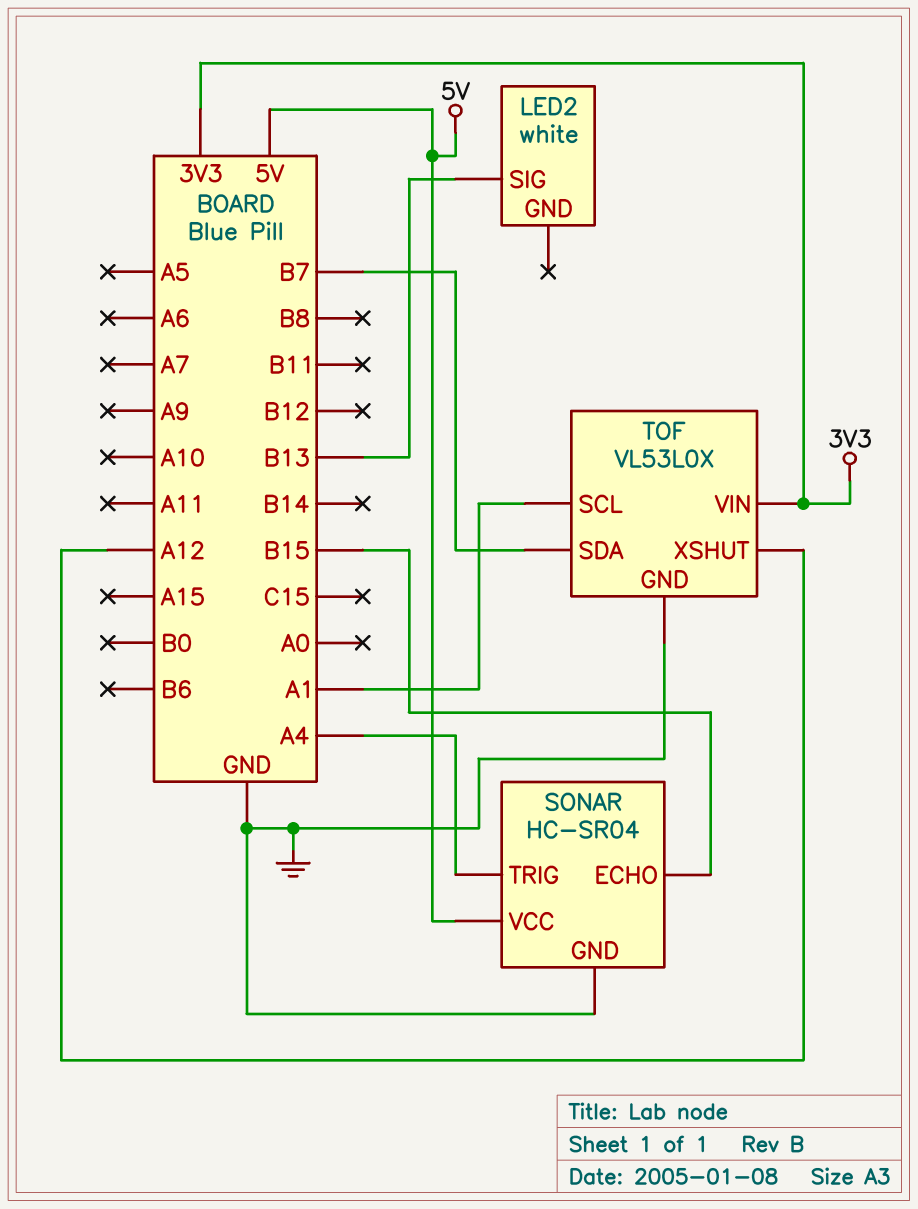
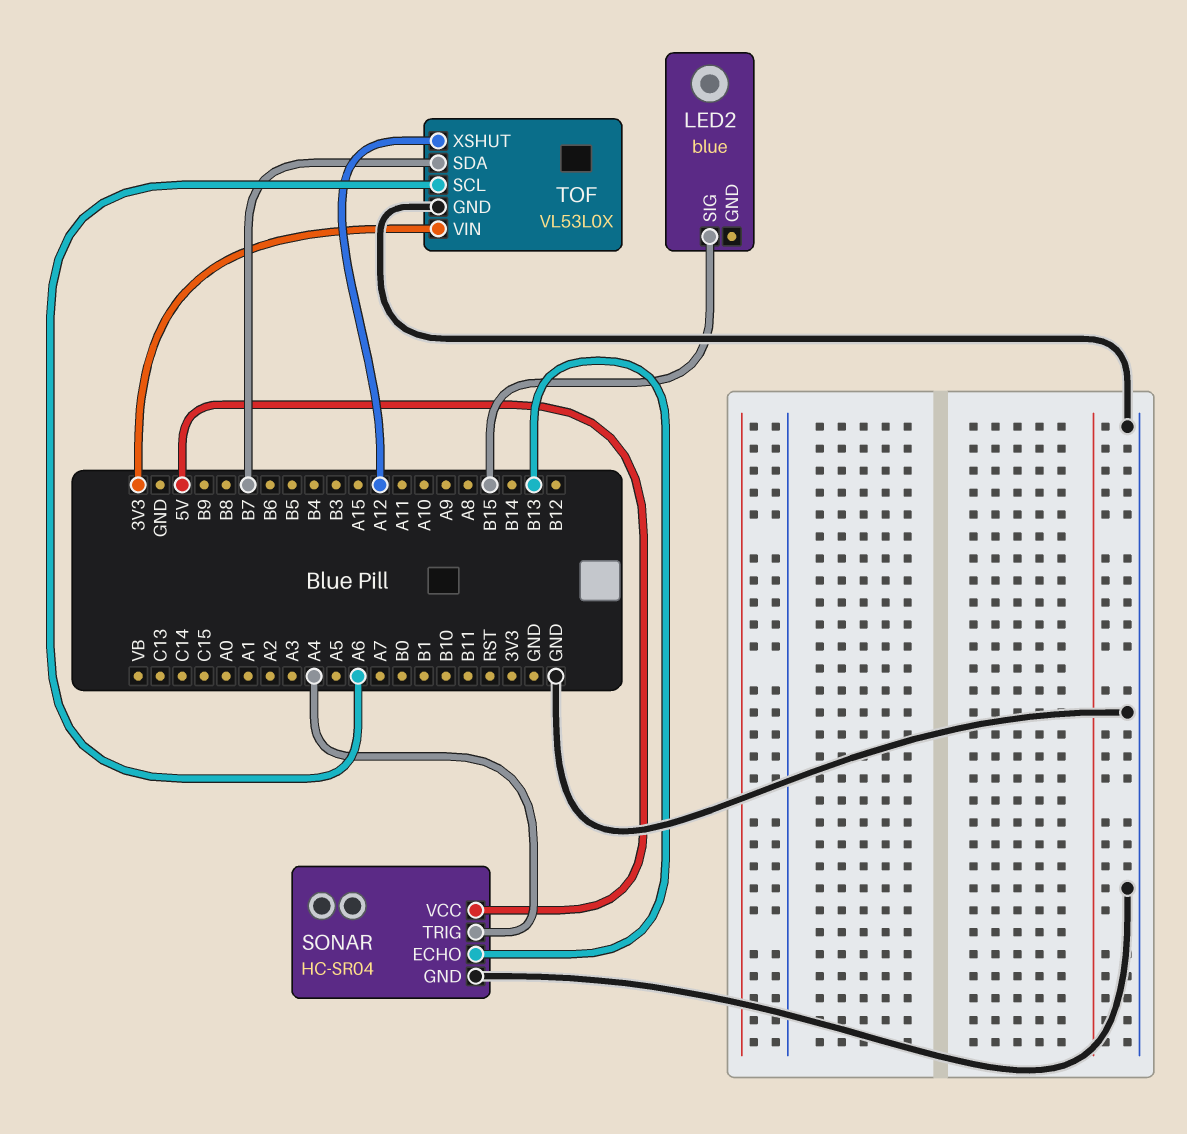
LED2: white -> blue
LED2 pin SIG: B13 -> B15
SONAR pin ECHO: B15 -> B13
TOF pin SCL: A1 -> A6

